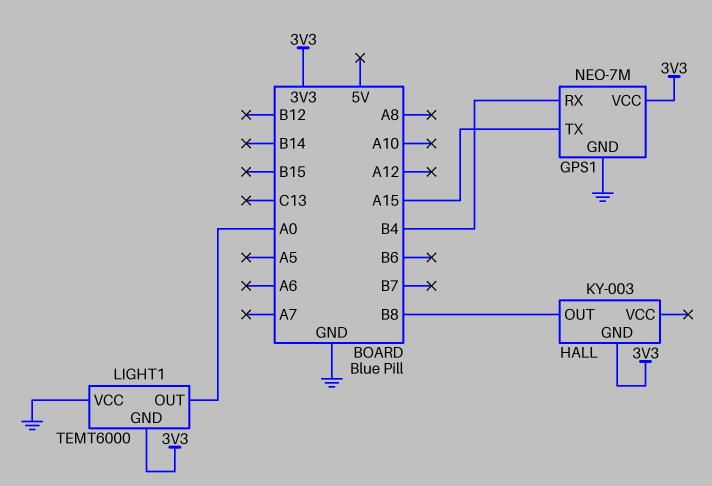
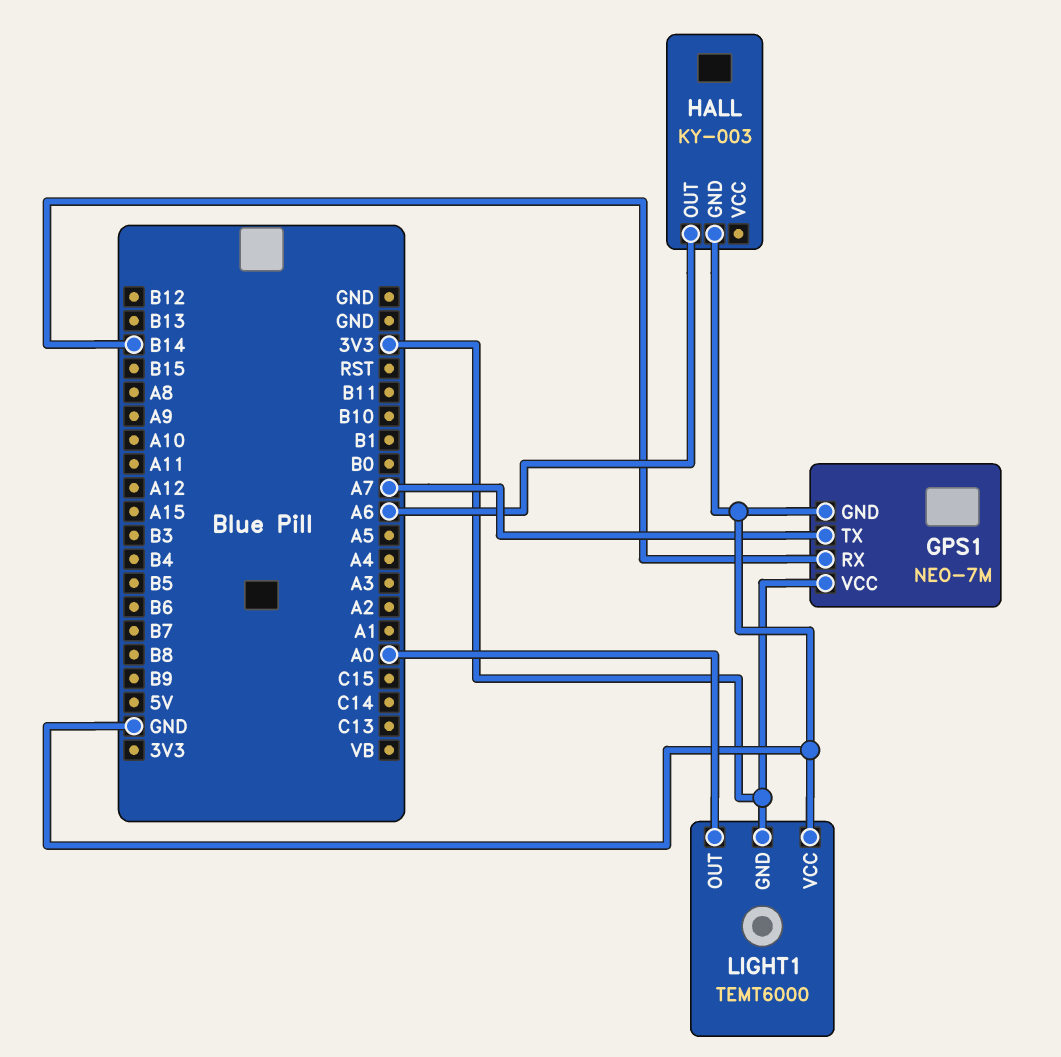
GPS1 pin RX: B4 -> B14
GPS1 pin TX: A15 -> A7
HALL pin GND: 3V3 -> GND
HALL pin OUT: B8 -> A6

